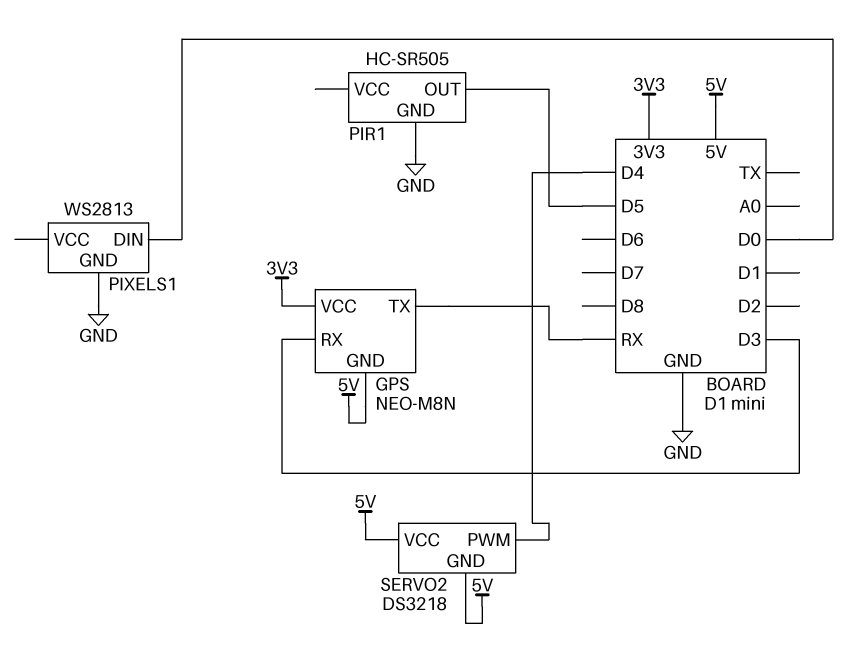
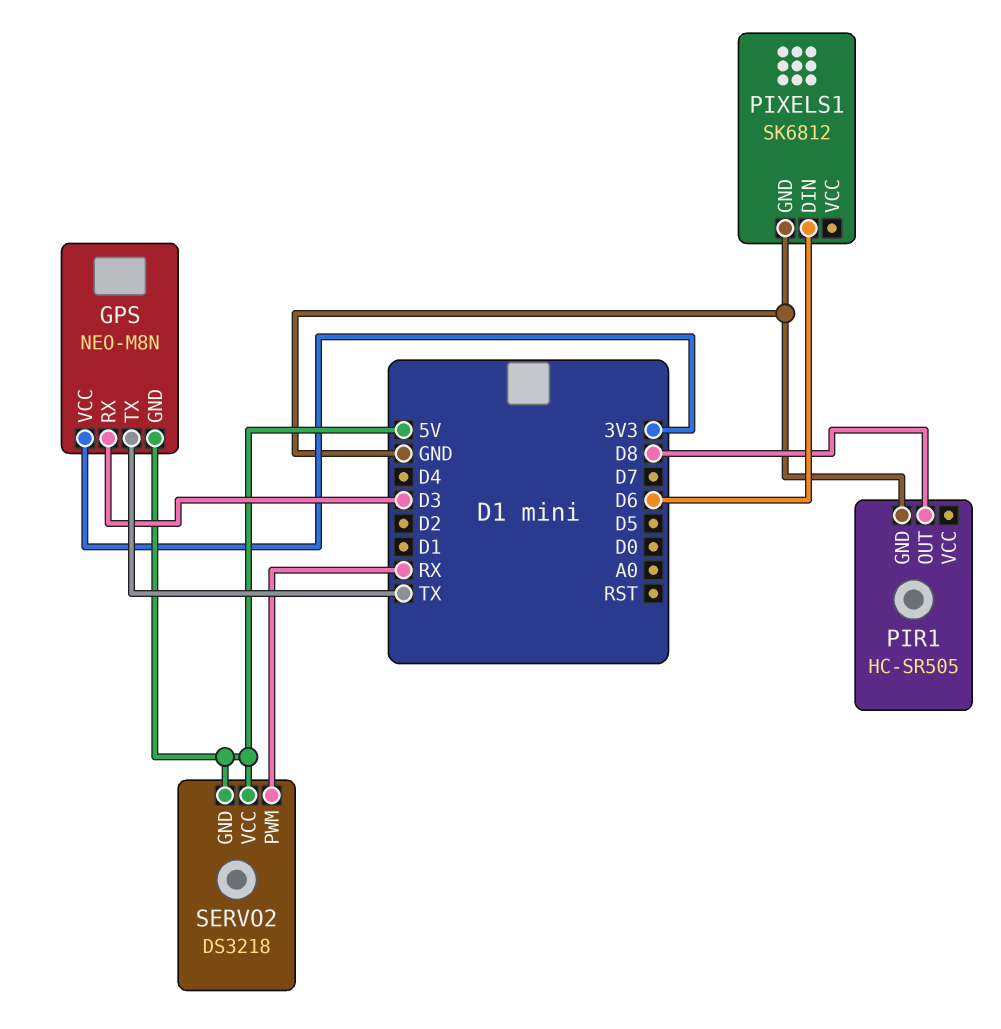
GPS pin TX: RX -> TX
PIR1 pin OUT: D5 -> D8
PIXELS1: WS2813 -> SK6812
PIXELS1 pin DIN: D0 -> D6
SERVO2 pin PWM: D4 -> RX

